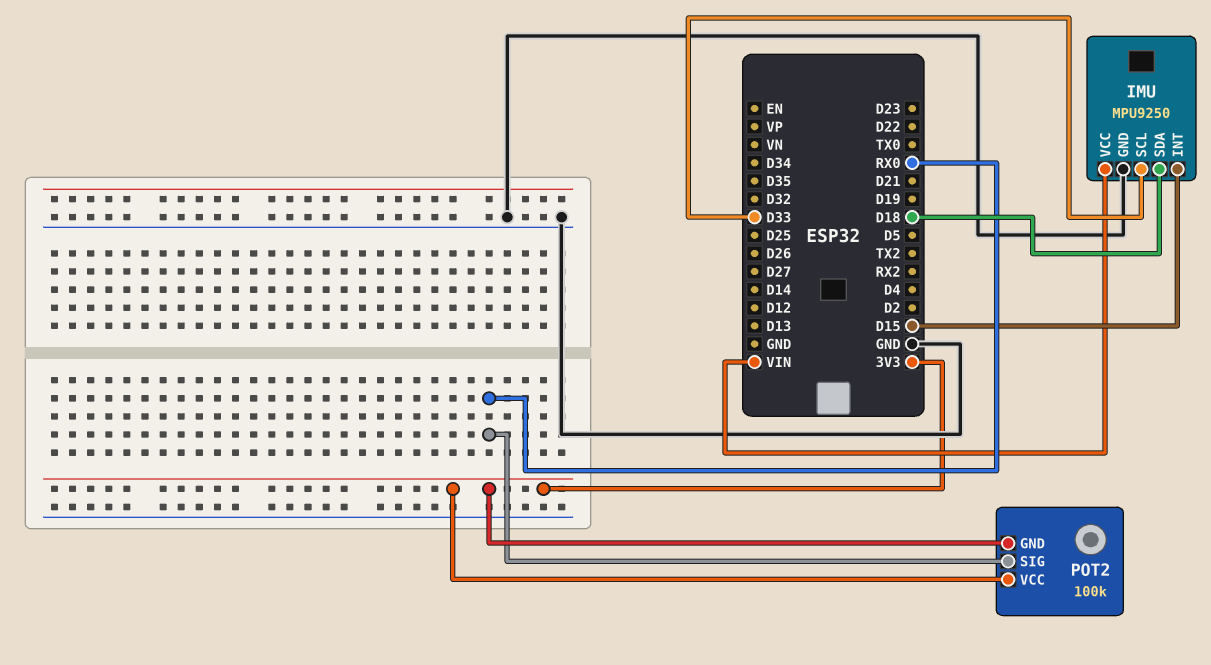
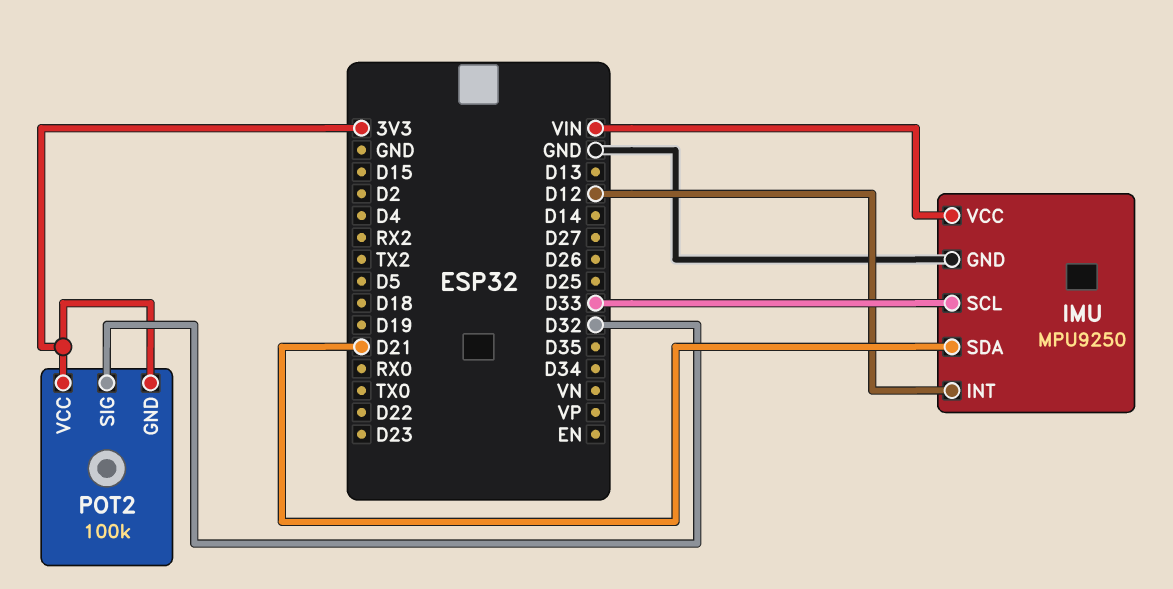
IMU pin INT: D15 -> D12
IMU pin SDA: D18 -> D21
POT2 pin SIG: RX0 -> D32

